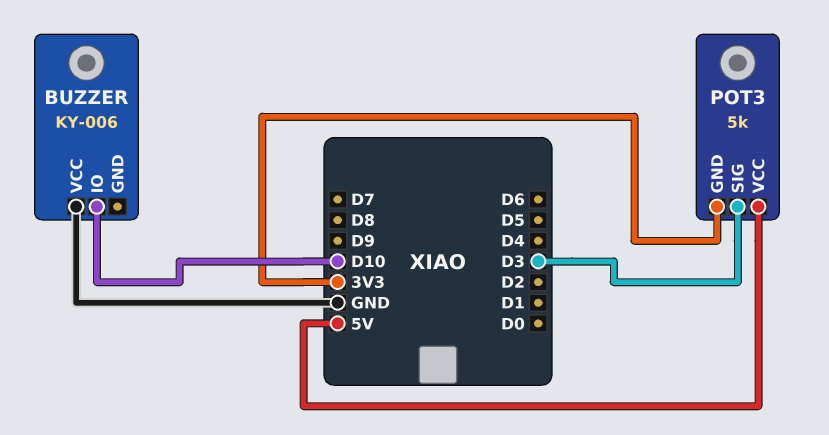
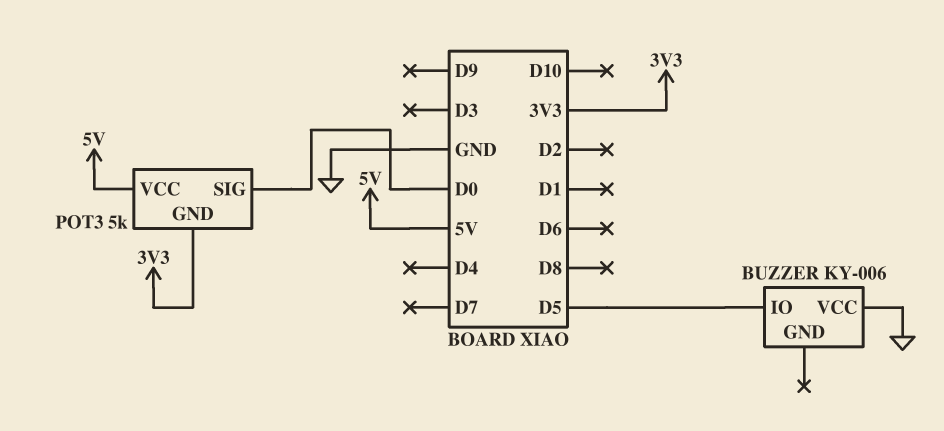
BUZZER pin IO: D10 -> D5
POT3 pin SIG: D3 -> D0

